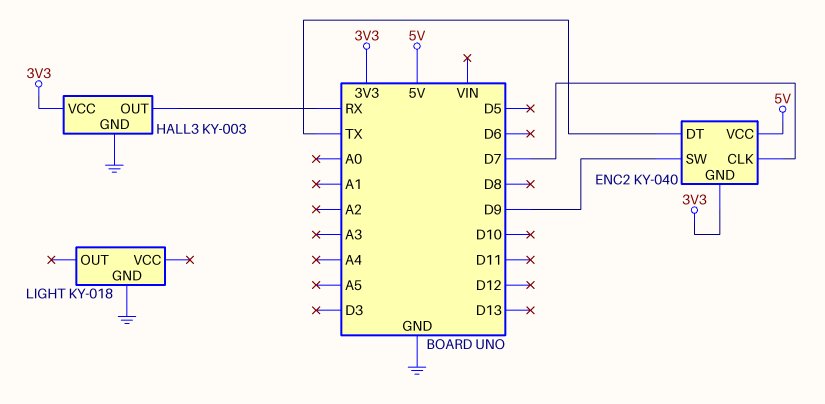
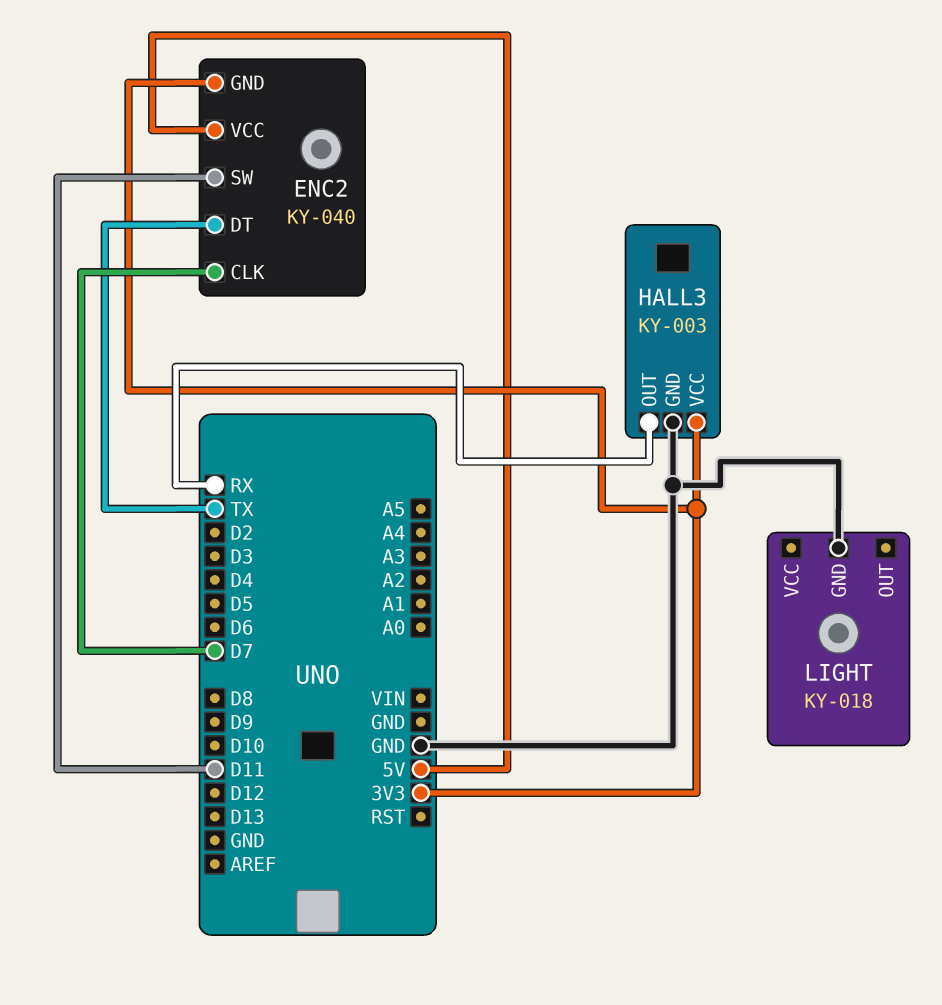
ENC2 pin SW: D9 -> D11

